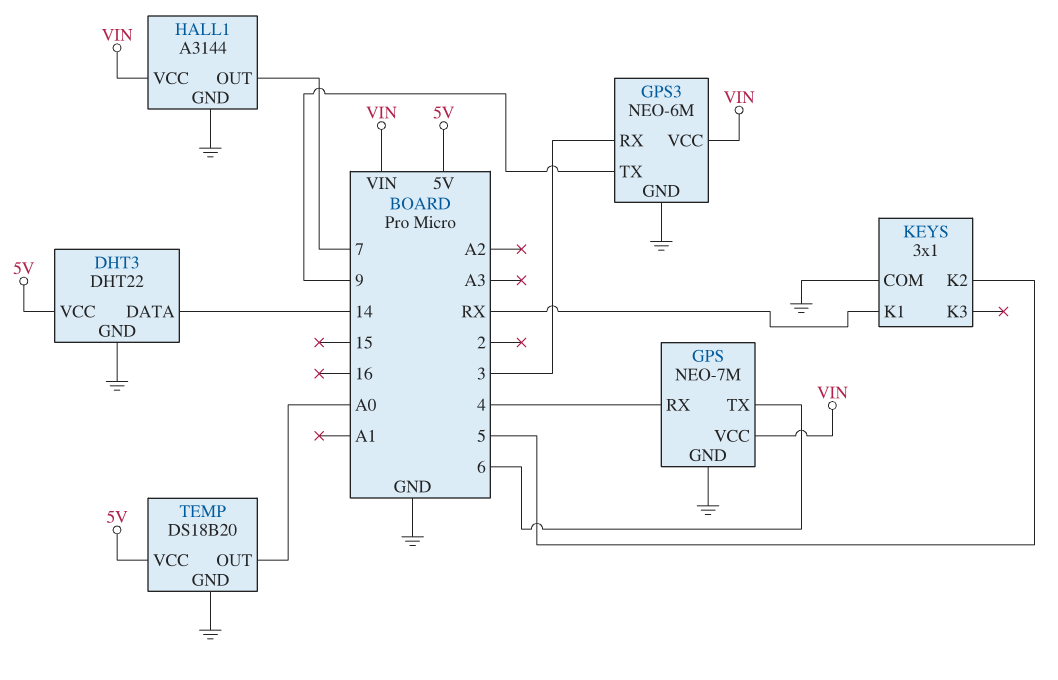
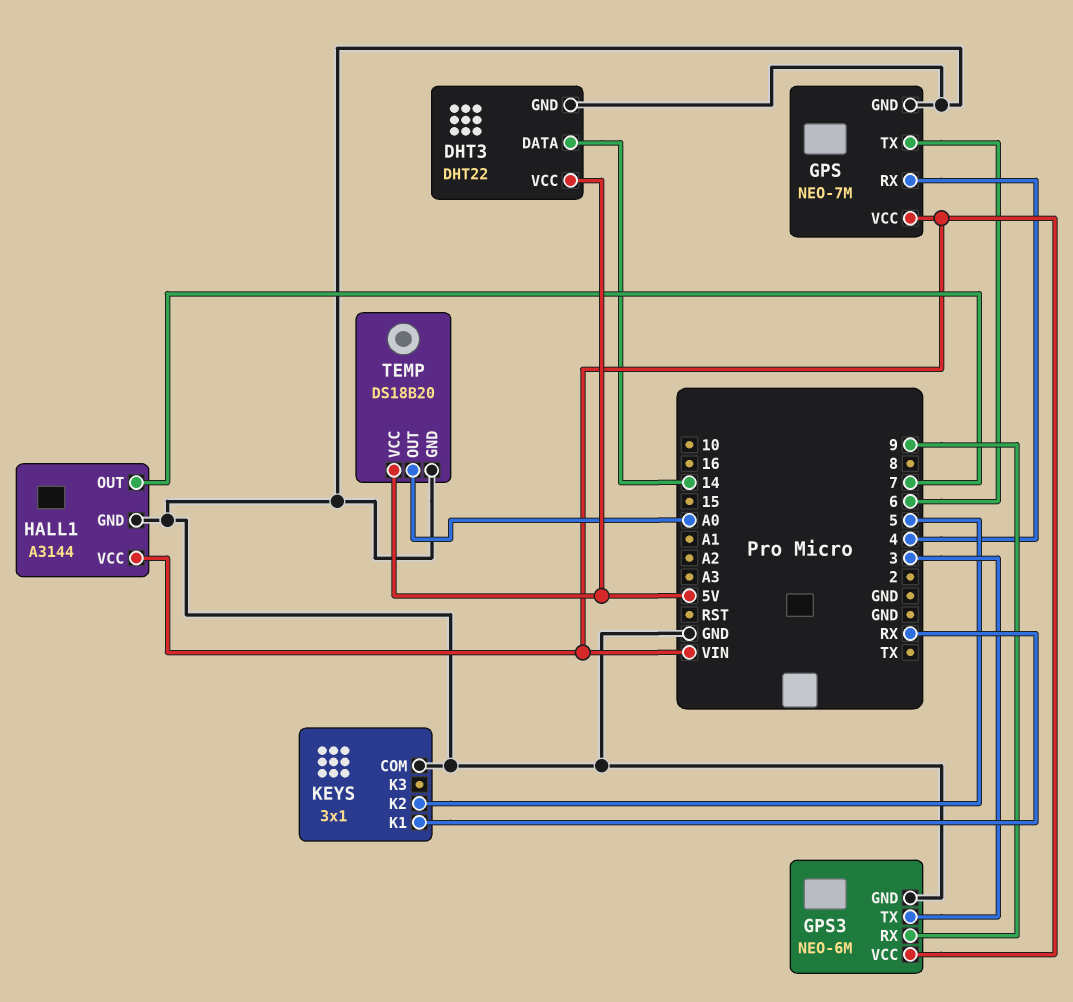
GPS3 pin RX: 3 -> 9
GPS3 pin TX: 9 -> 3

